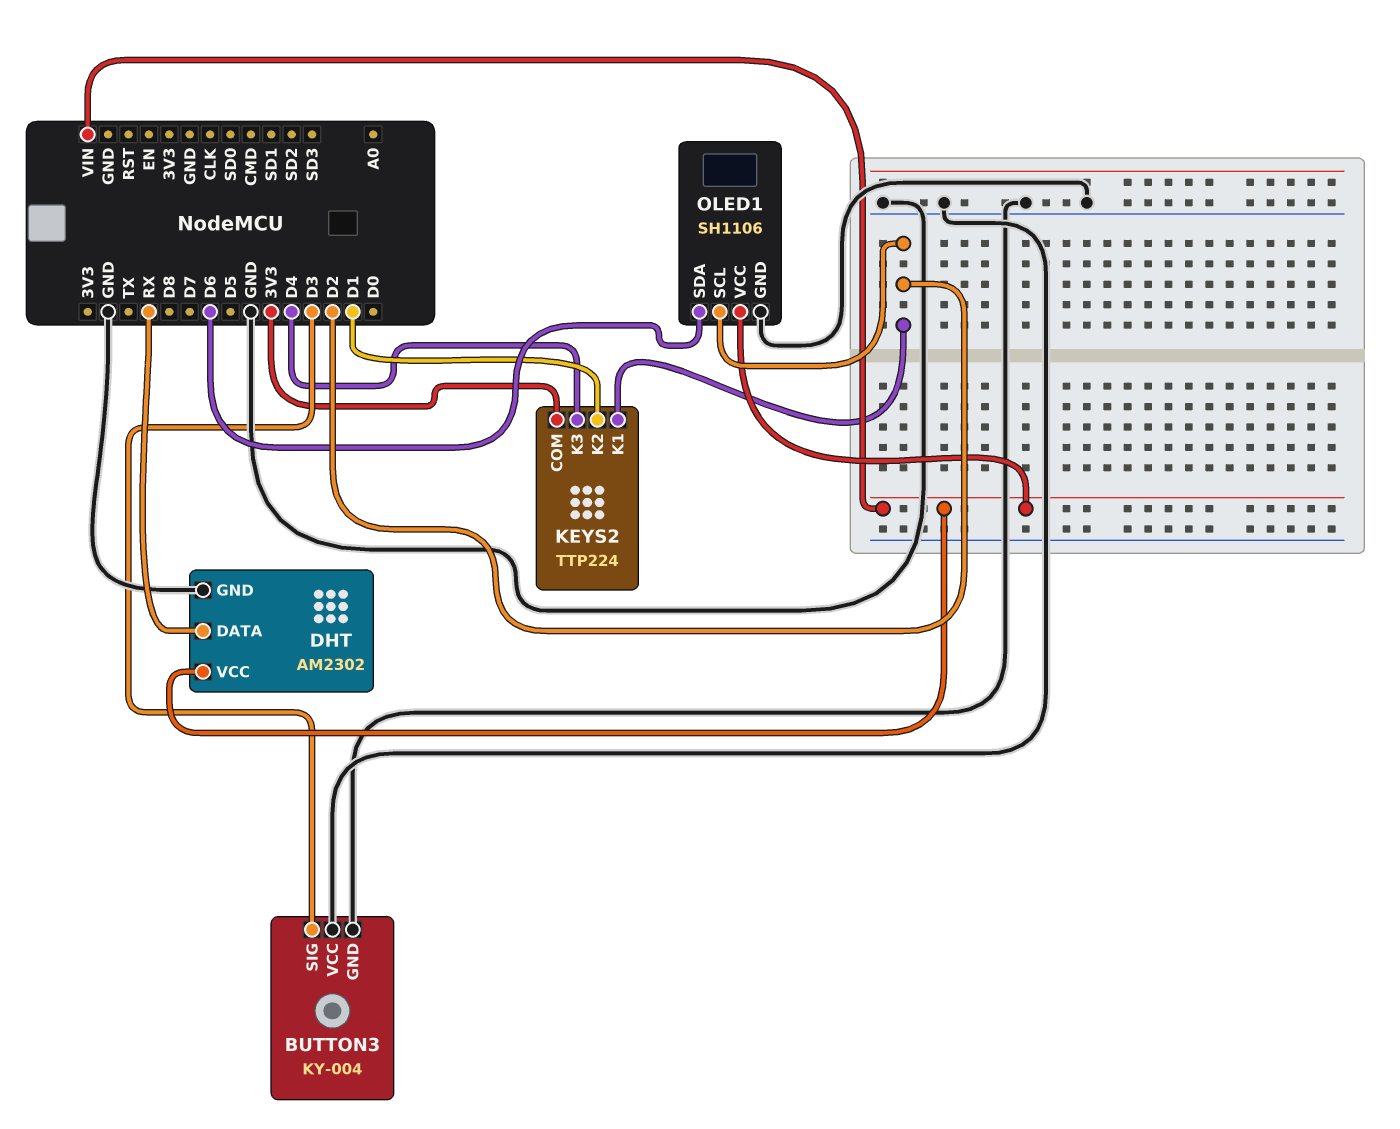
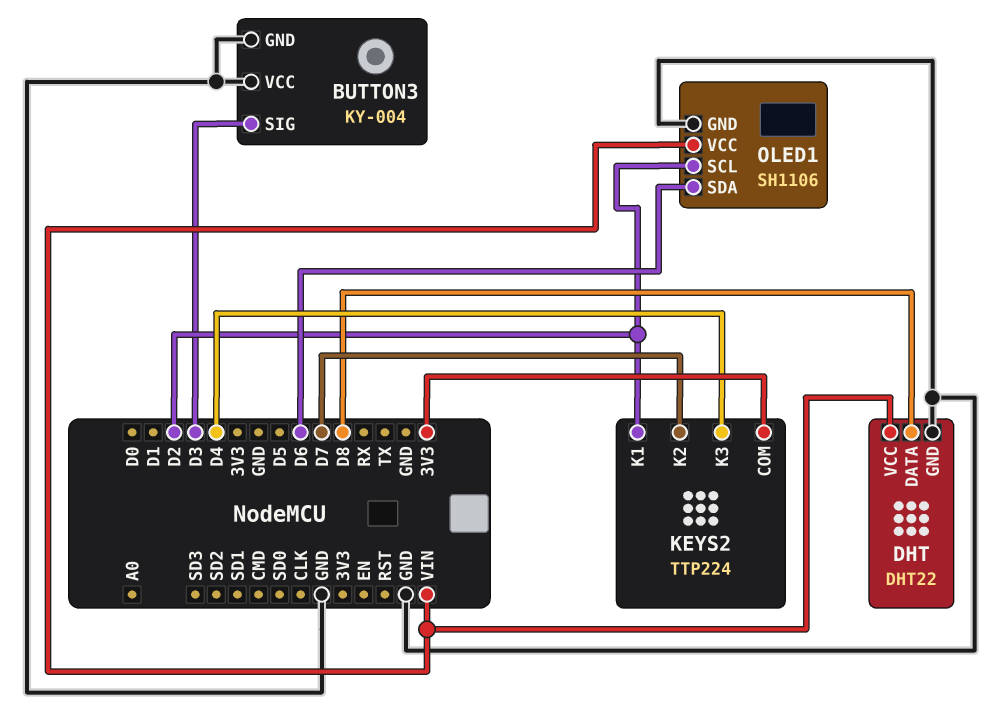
DHT: AM2302 -> DHT22
DHT pin DATA: RX -> D8
KEYS2 pin K2: D1 -> D7

